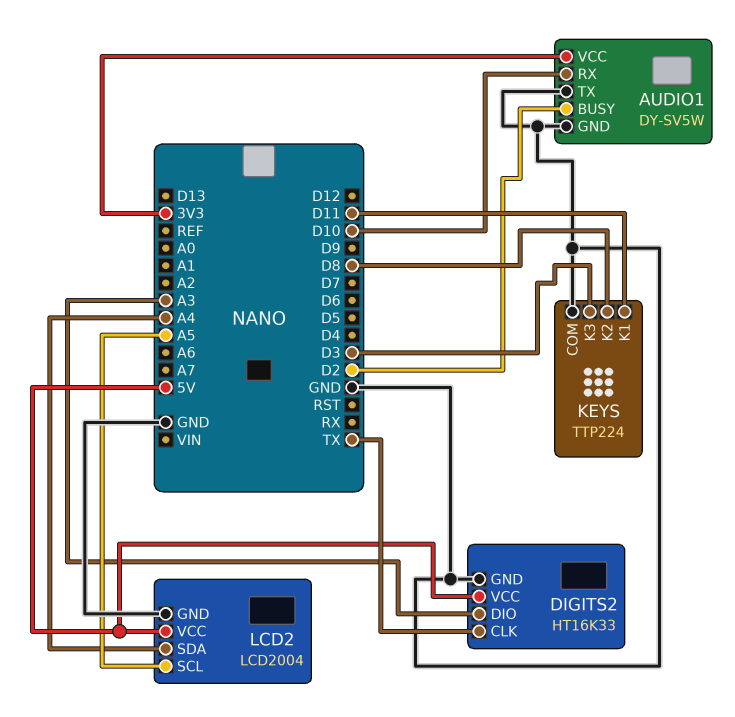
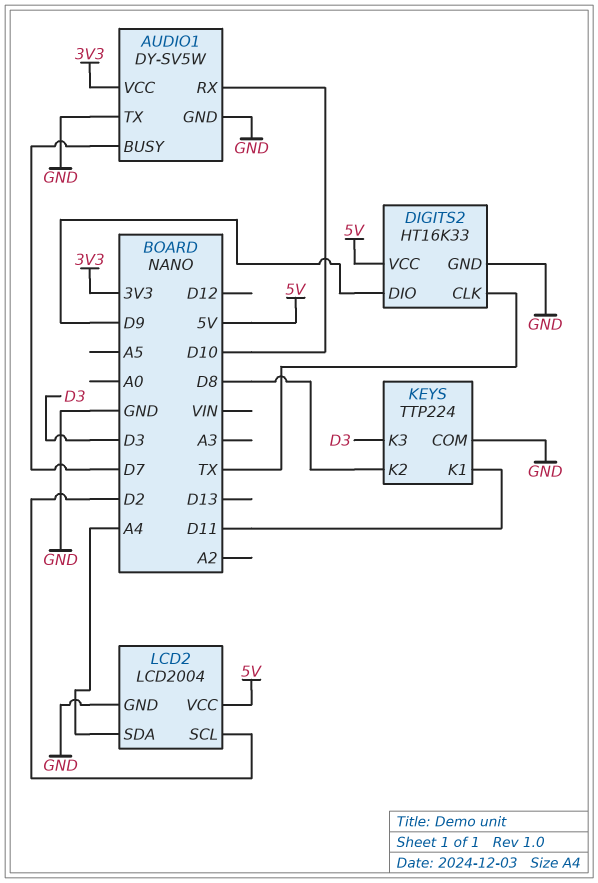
AUDIO1 pin BUSY: D2 -> D7
DIGITS2 pin DIO: A3 -> D9
LCD2 pin SCL: A5 -> D2

